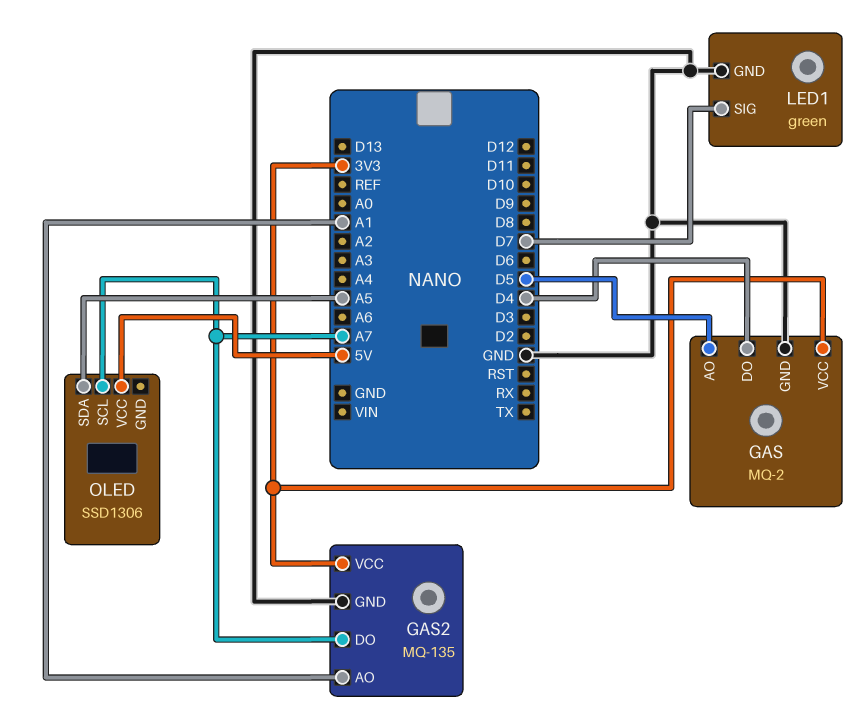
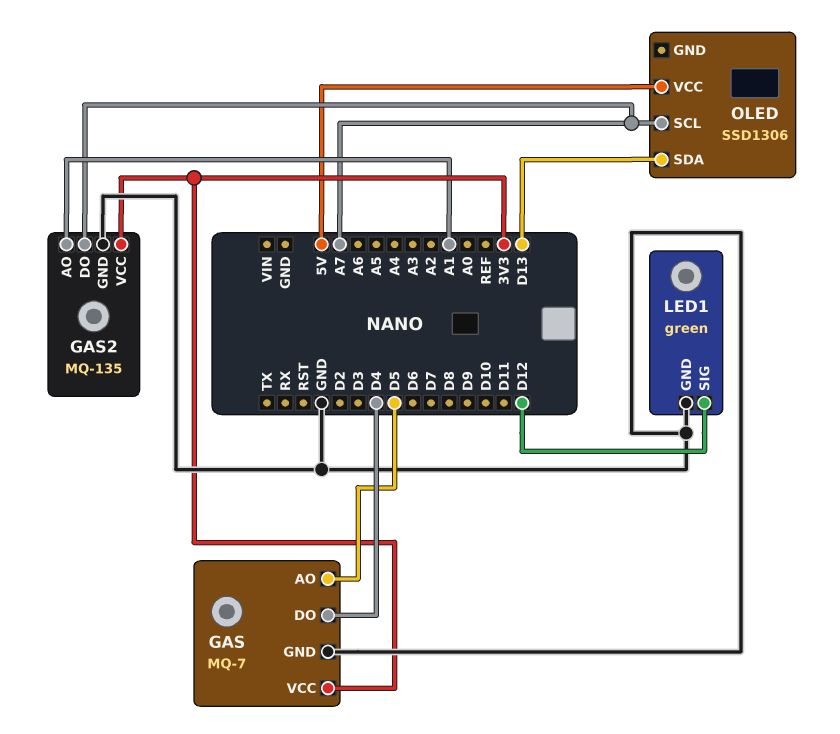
GAS: MQ-2 -> MQ-7
LED1 pin SIG: D7 -> D12
OLED pin SDA: A5 -> D13

